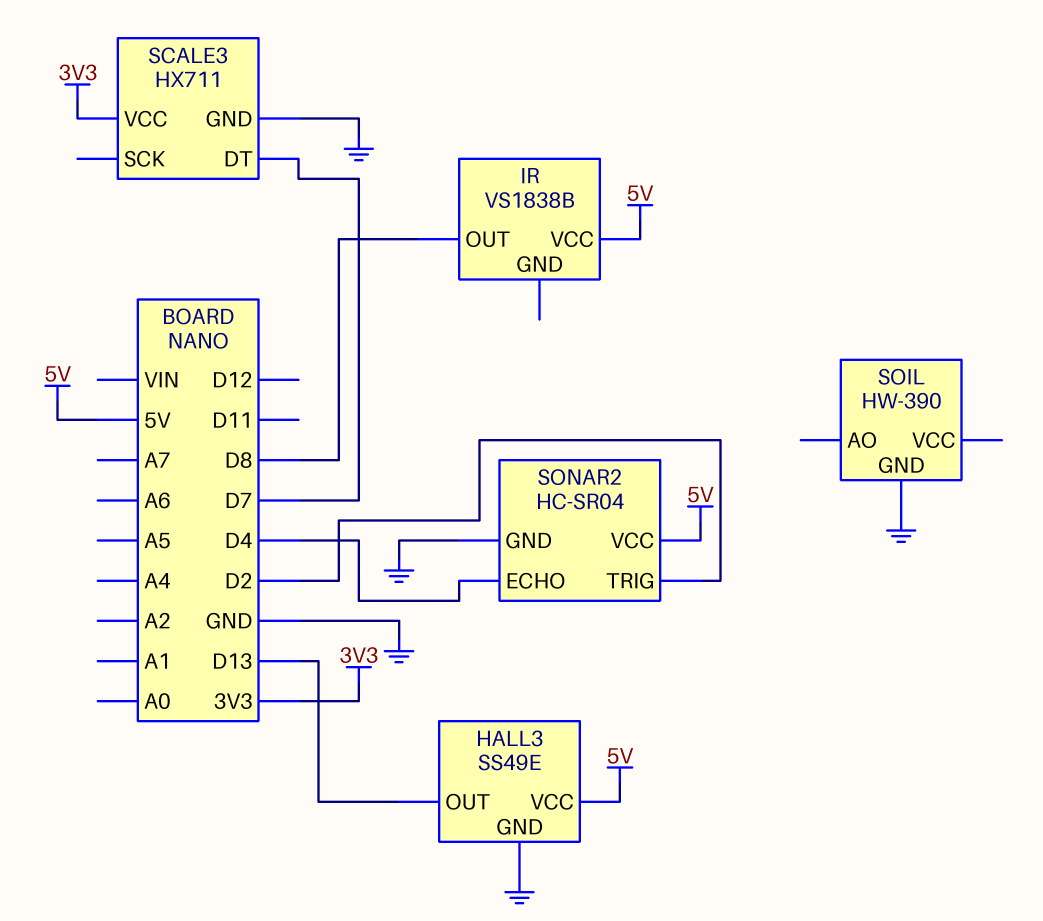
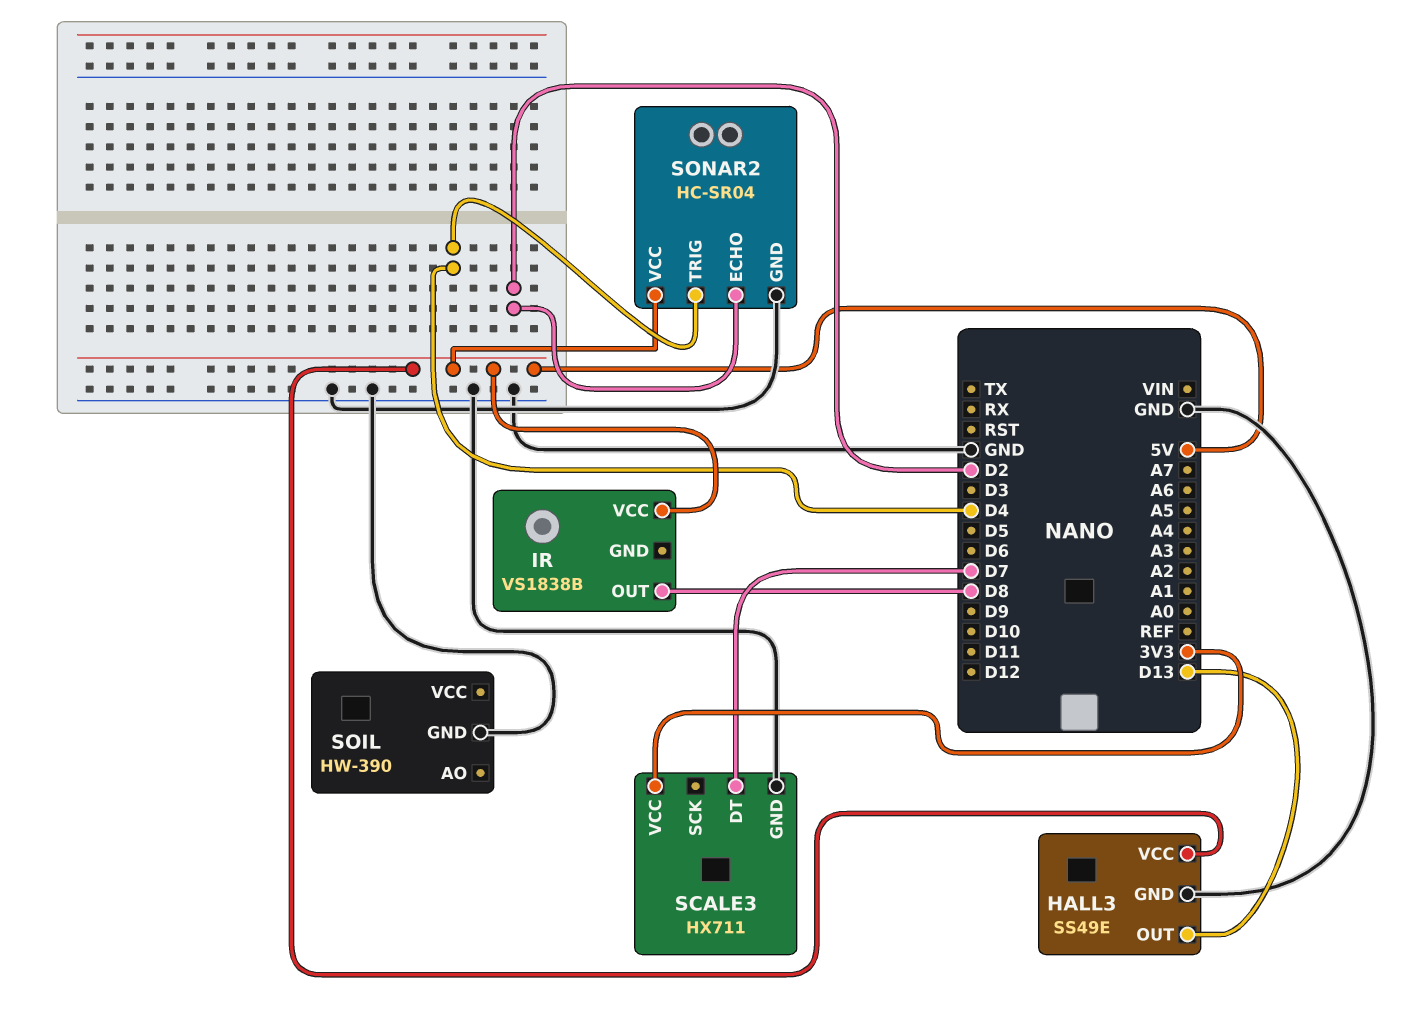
SONAR2 pin ECHO: D4 -> D2
SONAR2 pin TRIG: D2 -> D4

